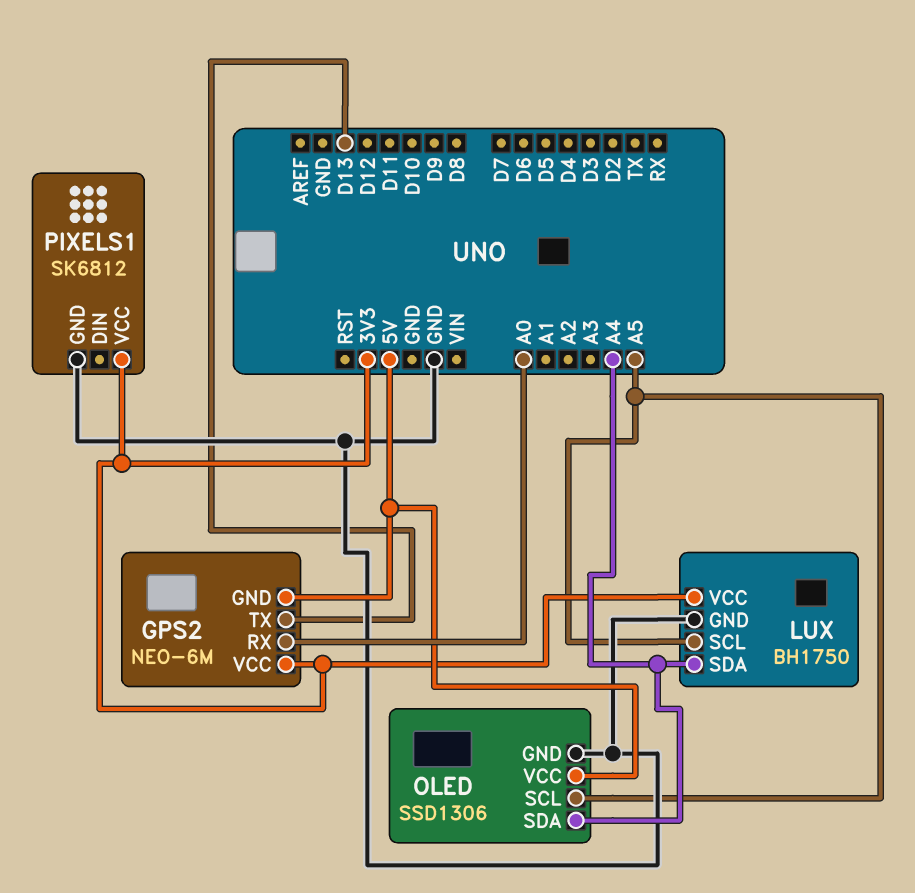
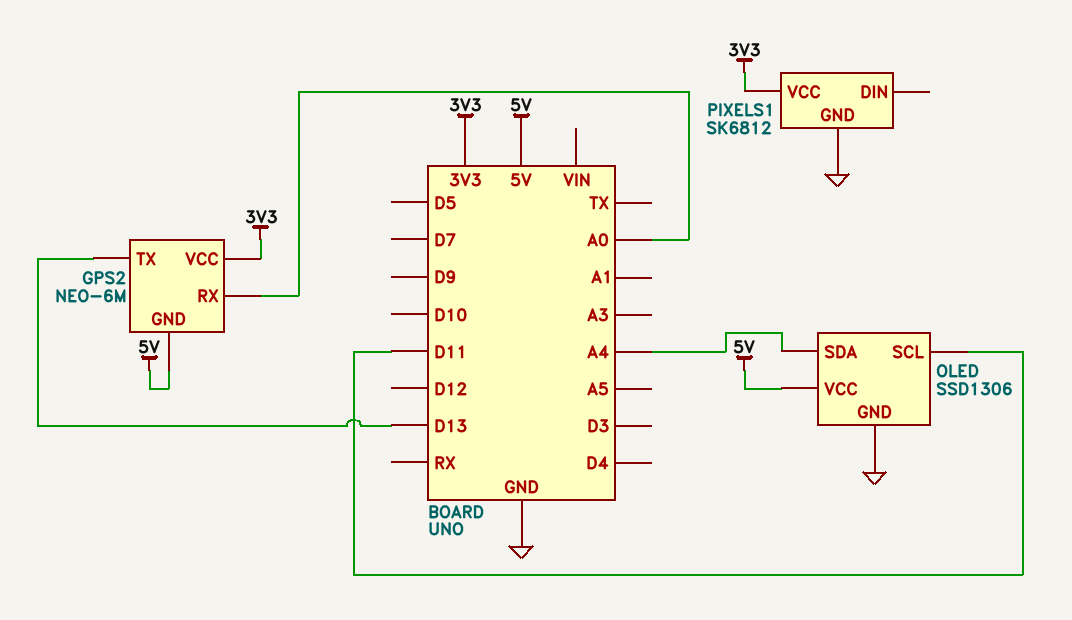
LUX: BH1750 -> none
LUX pin GND: GND -> none
LUX pin SCL: A5 -> none
LUX pin SDA: A4 -> none
LUX pin VCC: 3V3 -> none
OLED pin SCL: A5 -> D11

